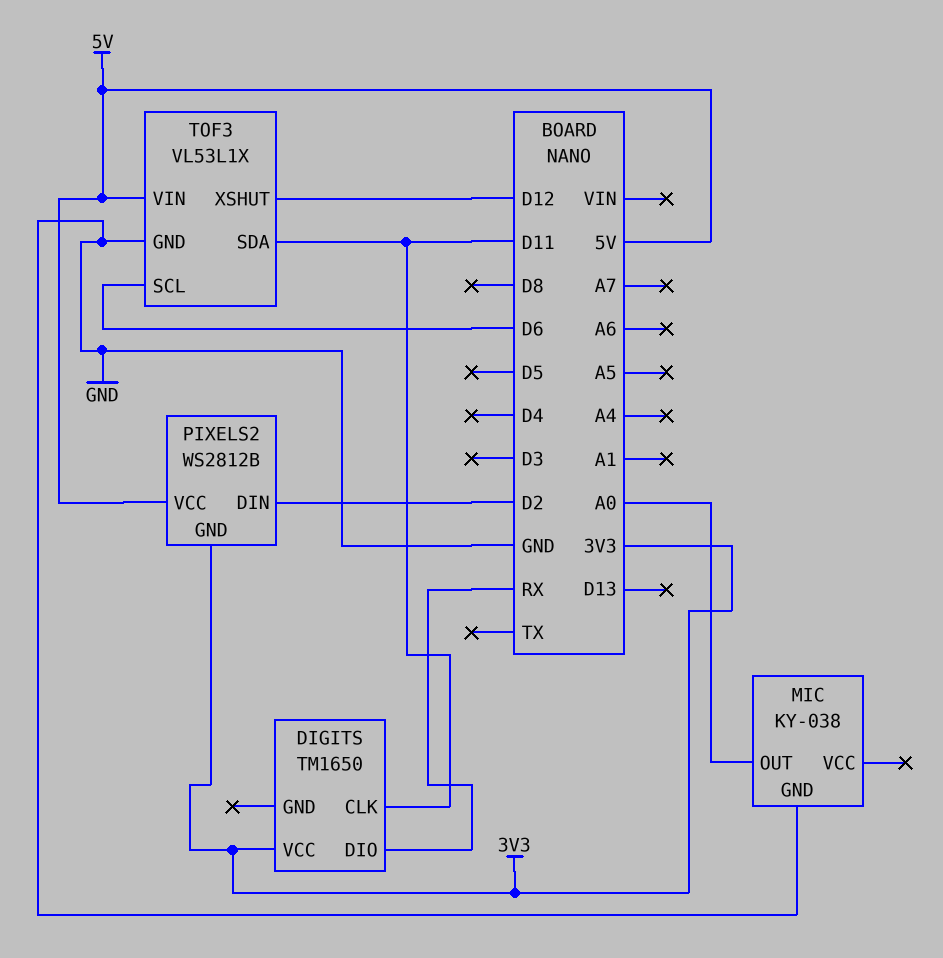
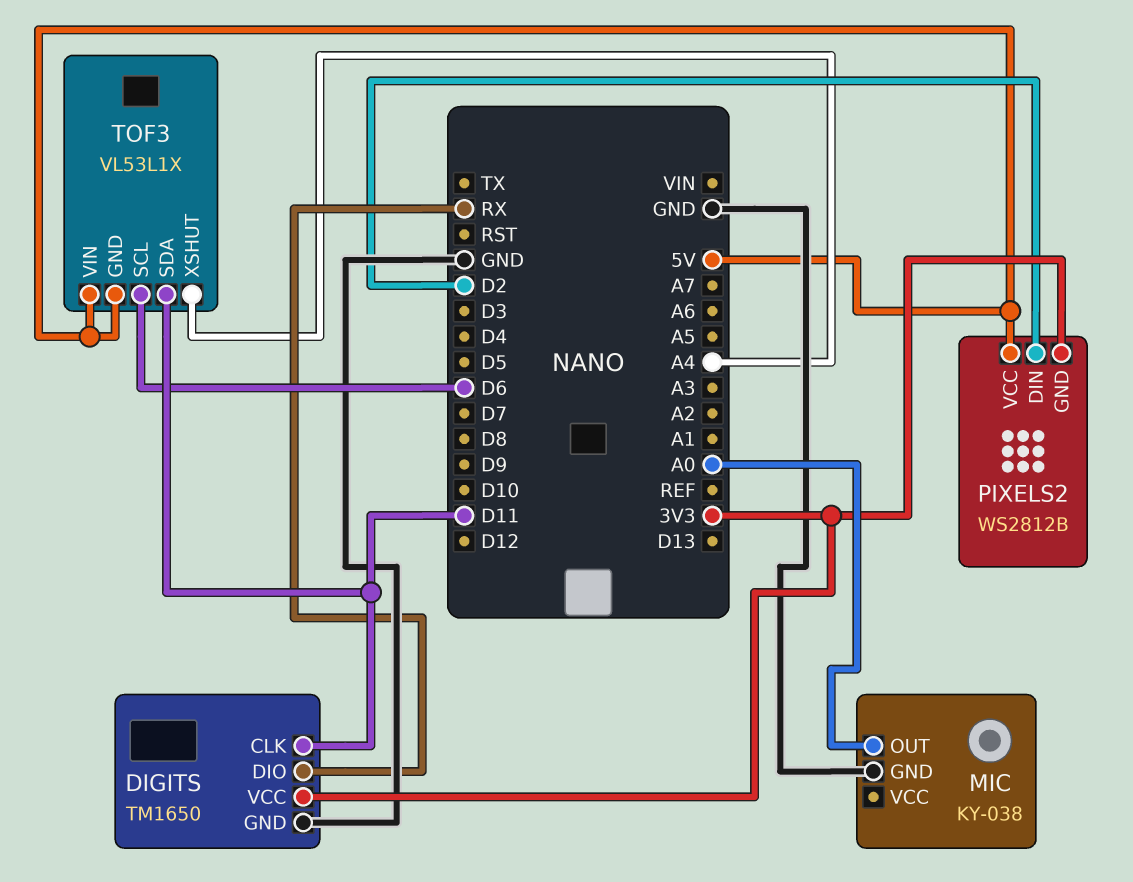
DIGITS pin GND: none -> GND
TOF3 pin GND: GND -> 5V
TOF3 pin XSHUT: D12 -> A4

